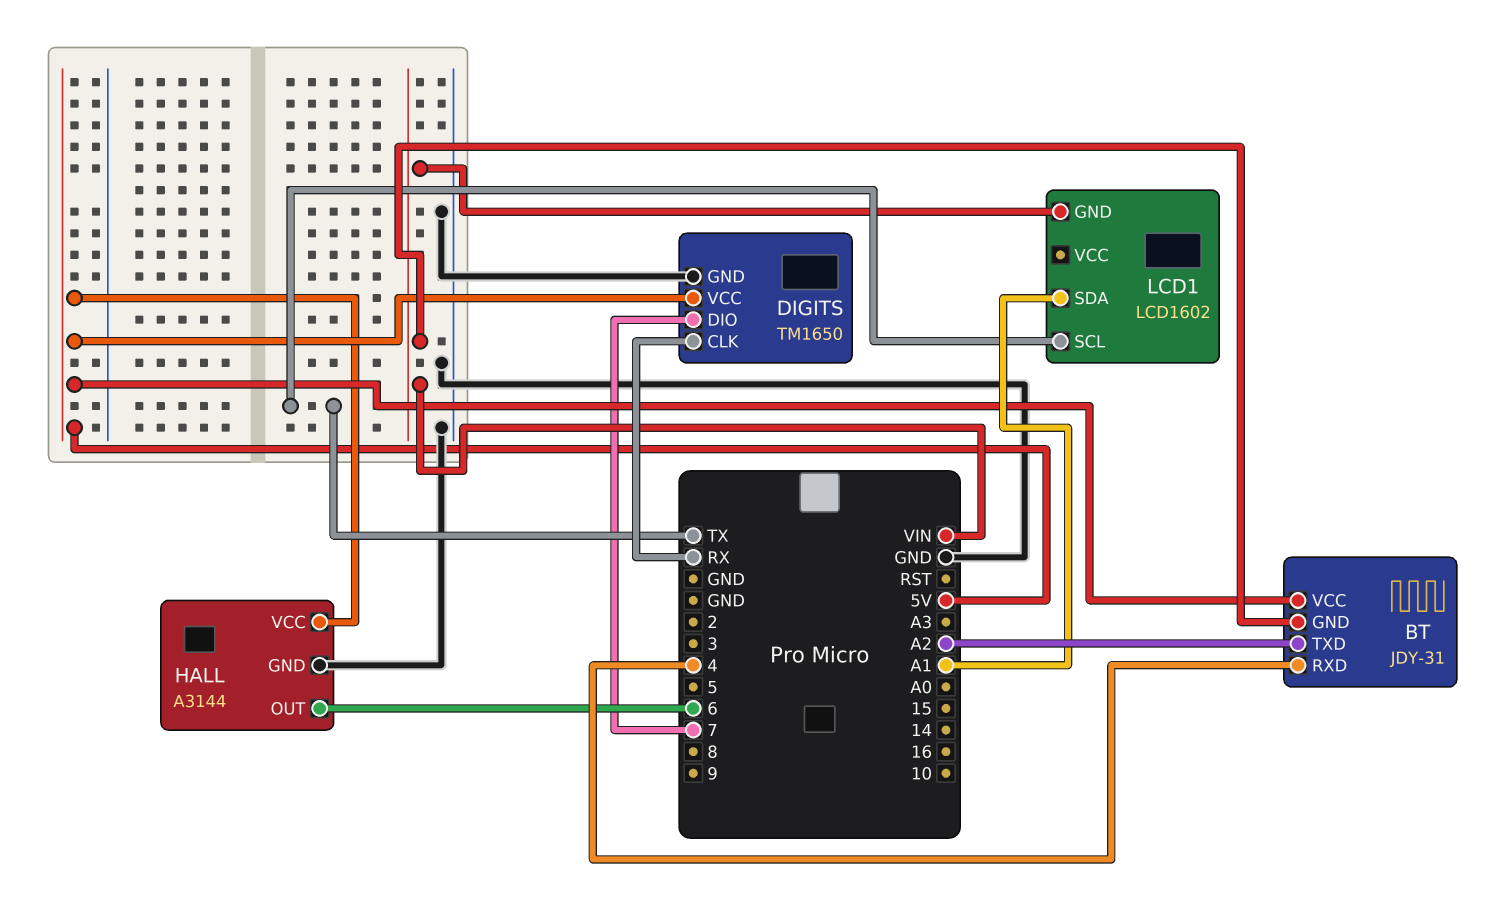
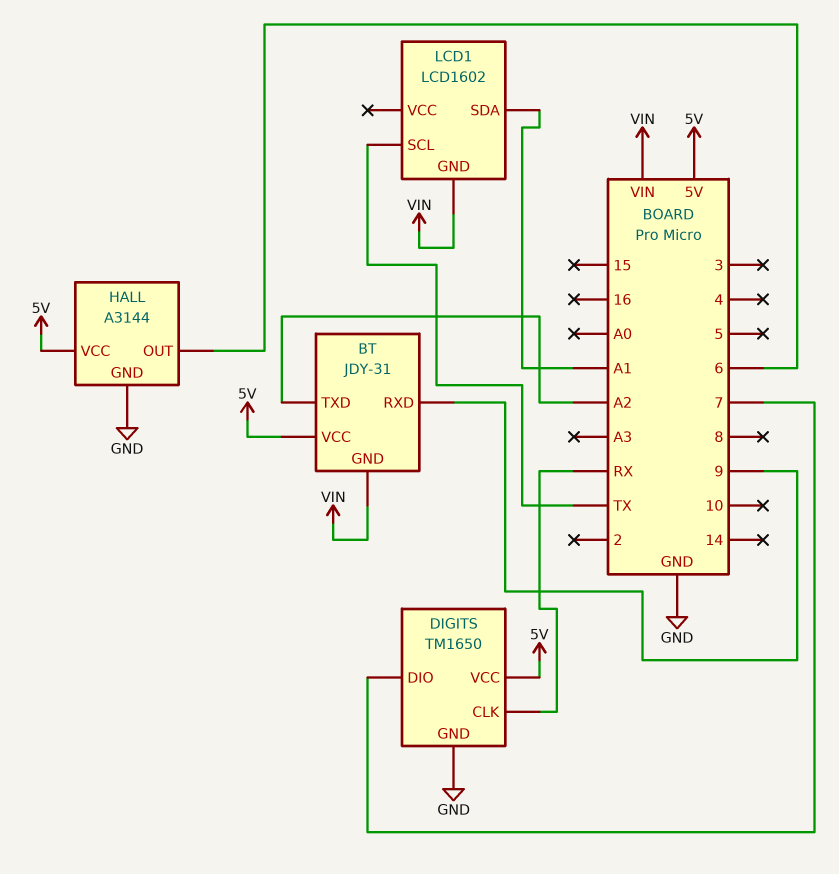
BT pin RXD: 4 -> 9

